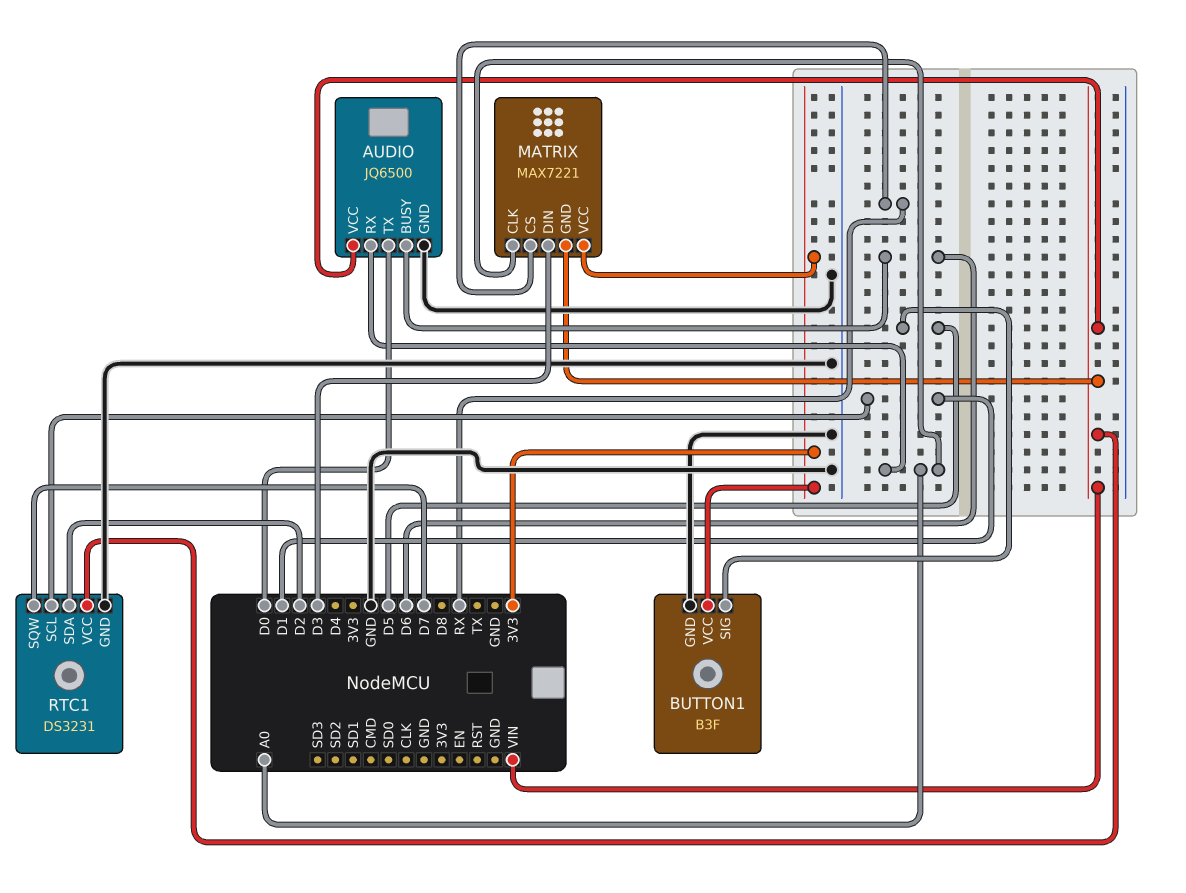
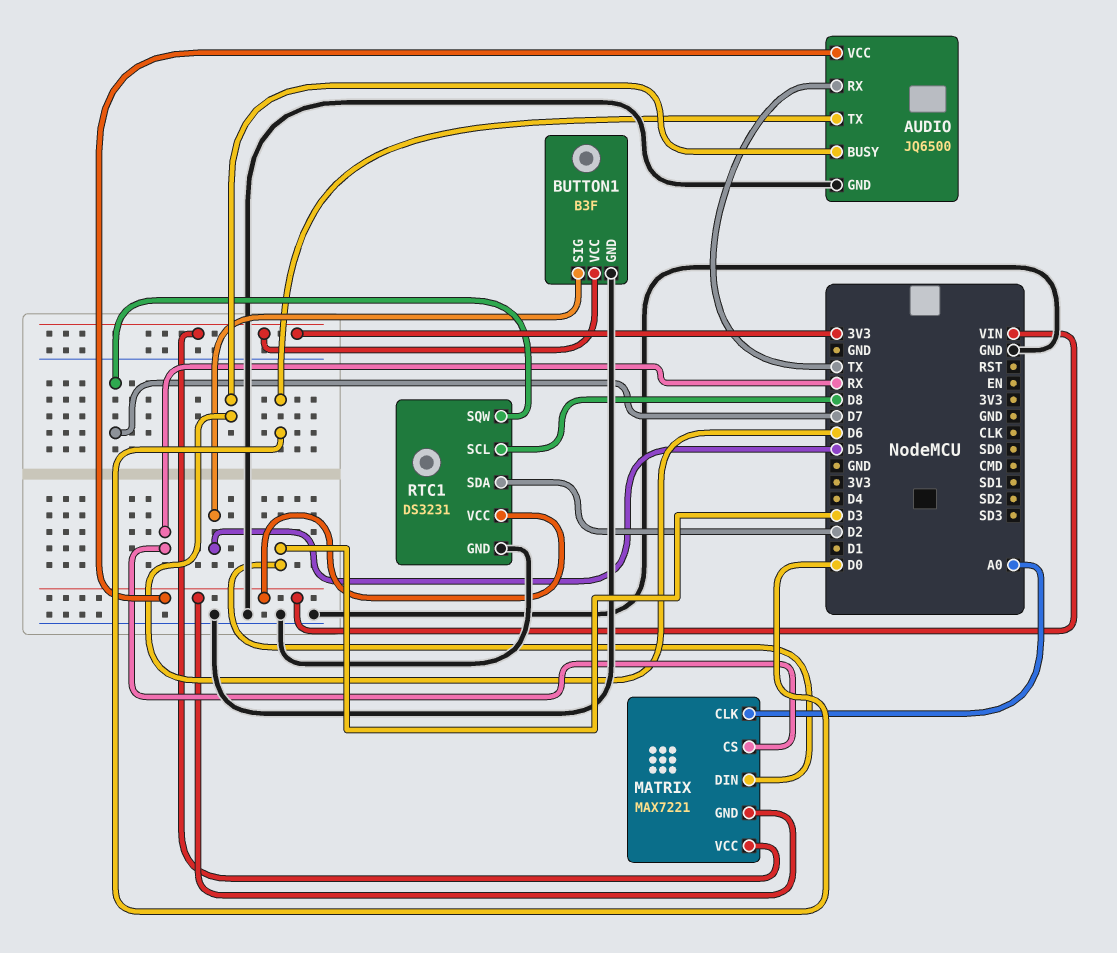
AUDIO pin RX: A0 -> TX
RTC1 pin SCL: D1 -> D8

